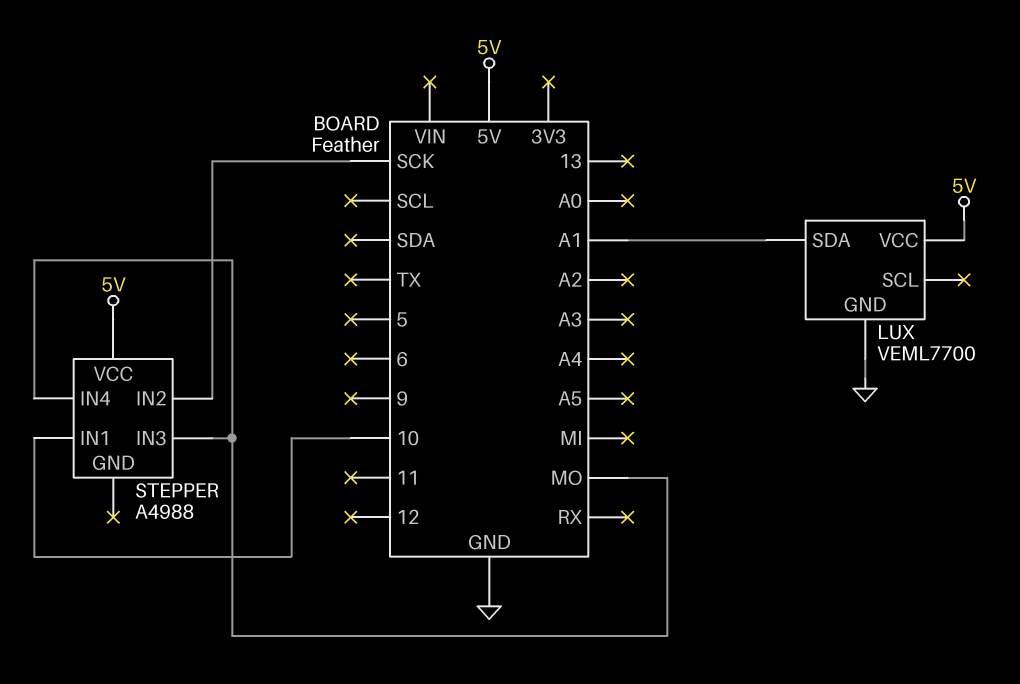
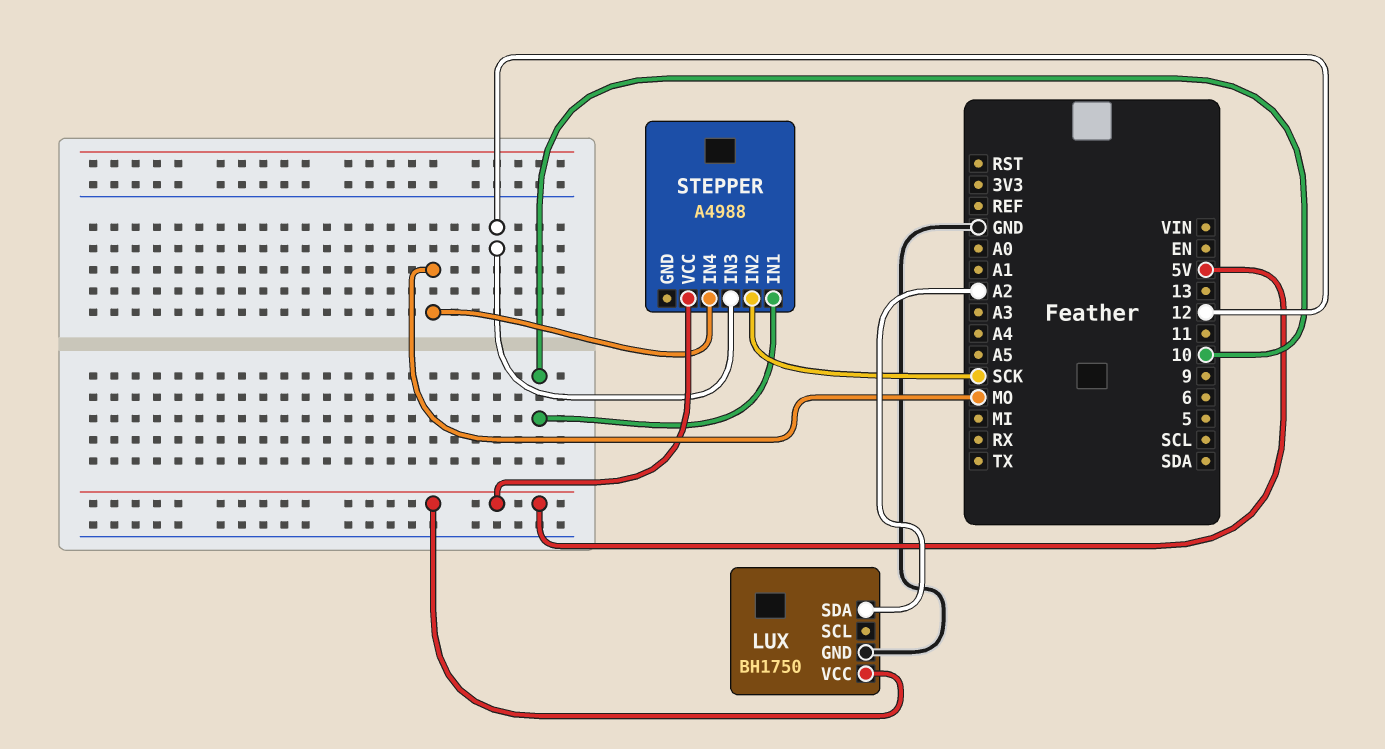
LUX: VEML7700 -> BH1750
LUX pin SDA: A1 -> A2
STEPPER pin IN3: MO -> 12

